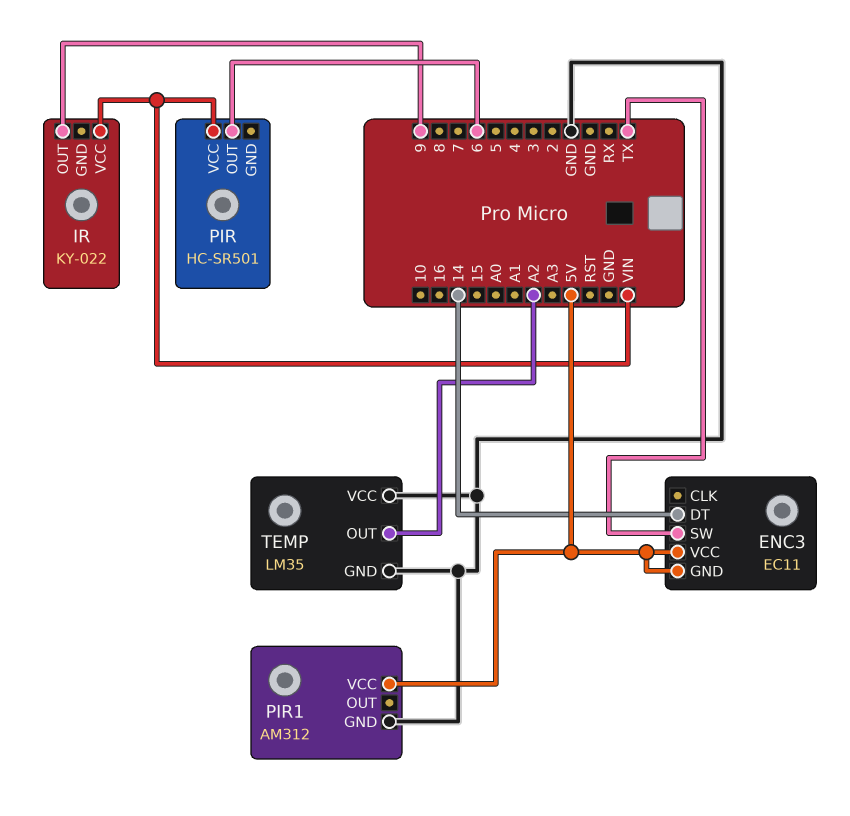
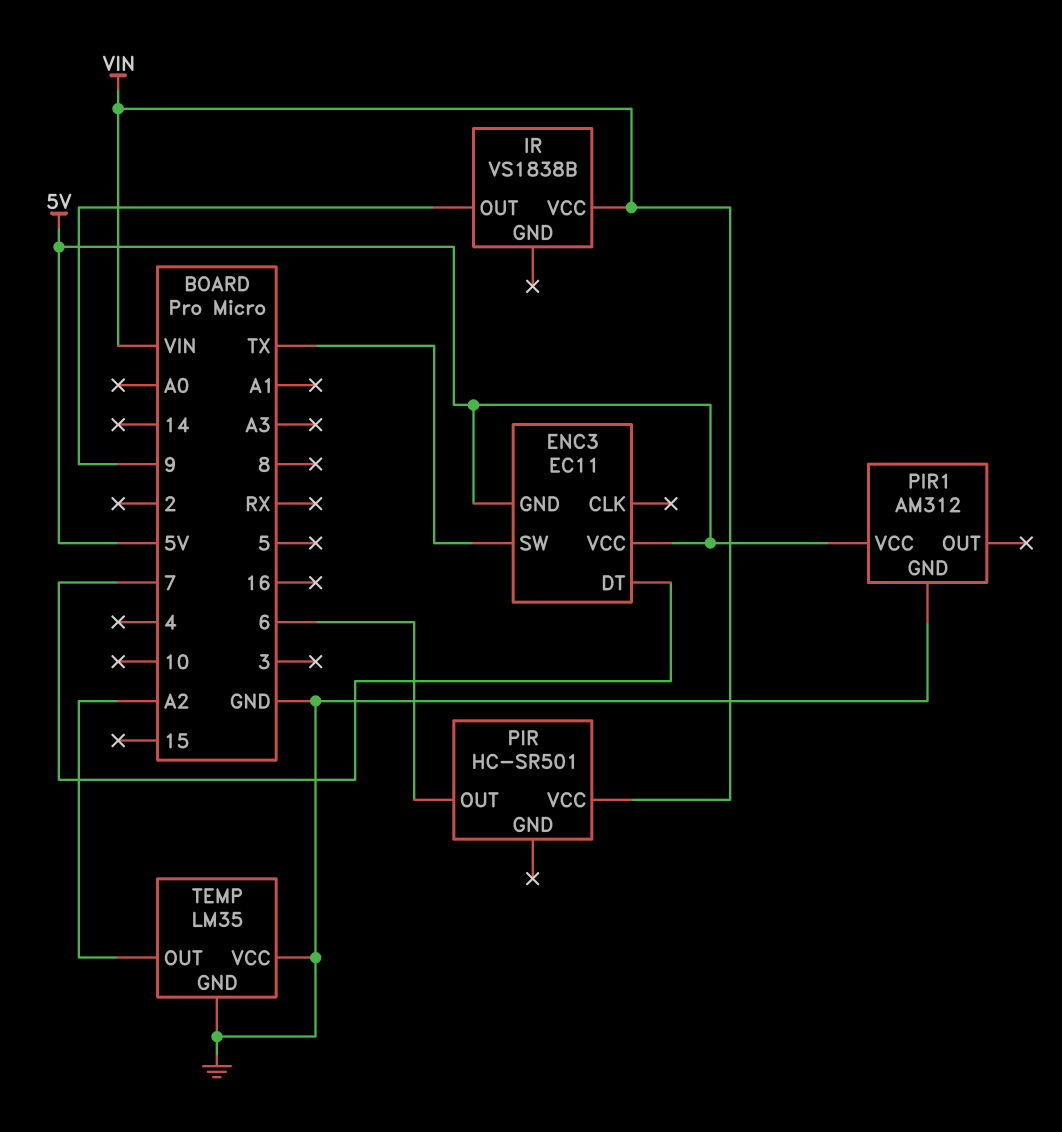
ENC3 pin DT: 14 -> 7
IR: KY-022 -> VS1838B

